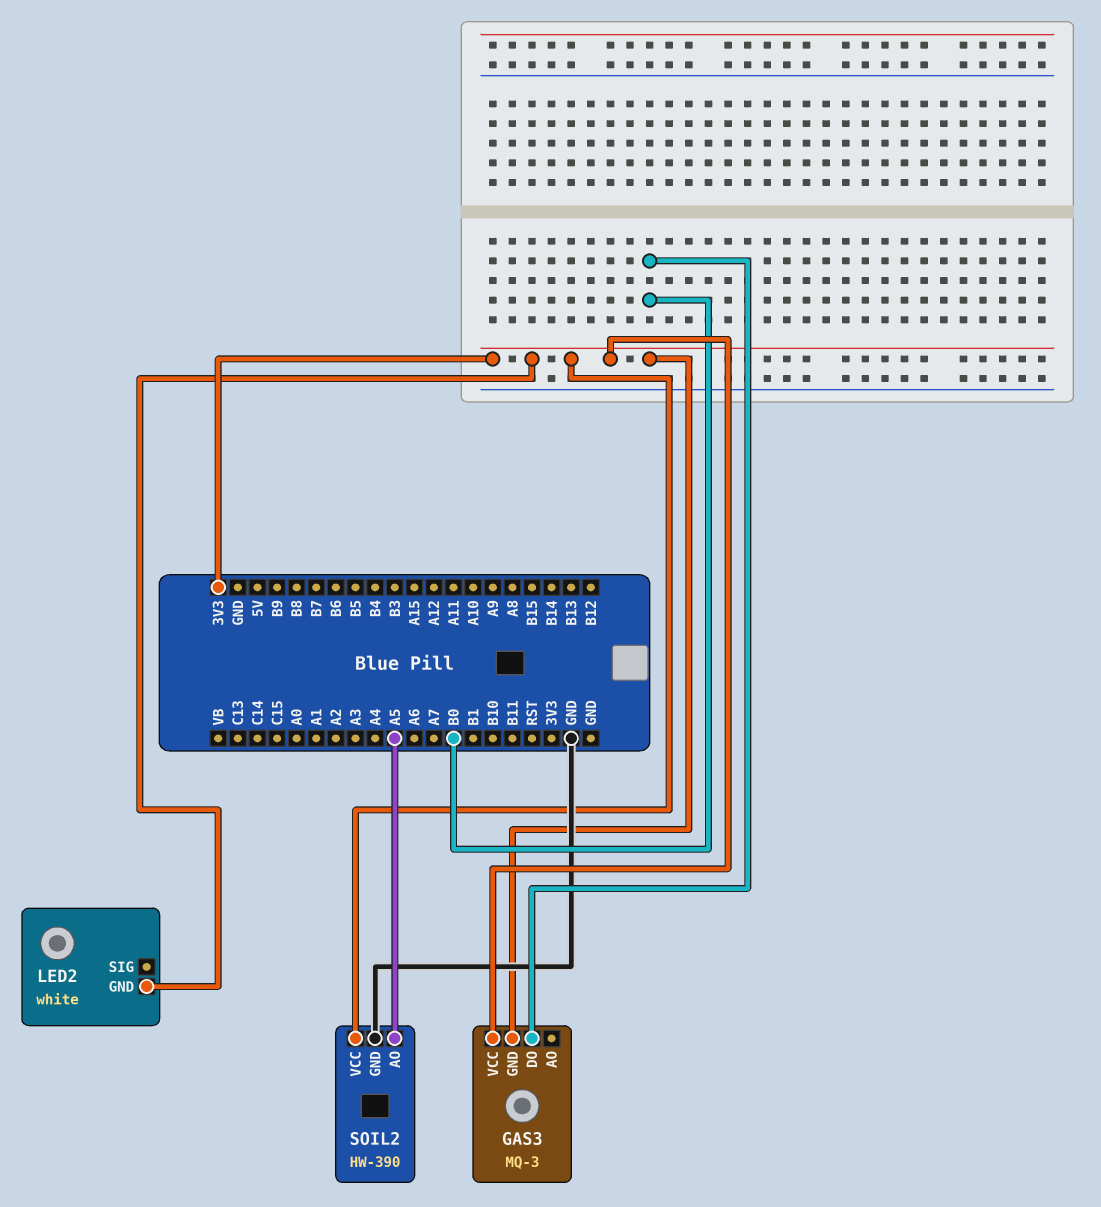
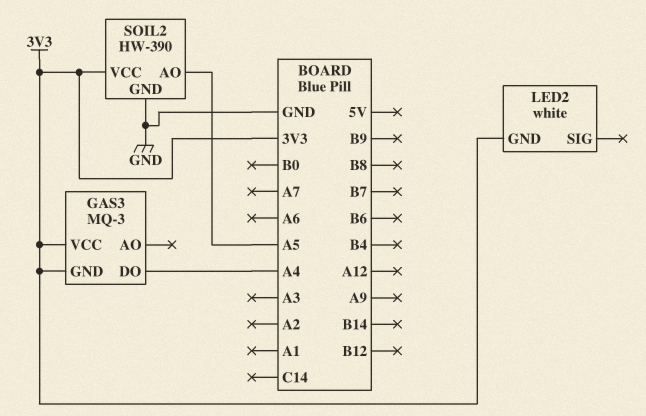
GAS3 pin DO: B0 -> A4

